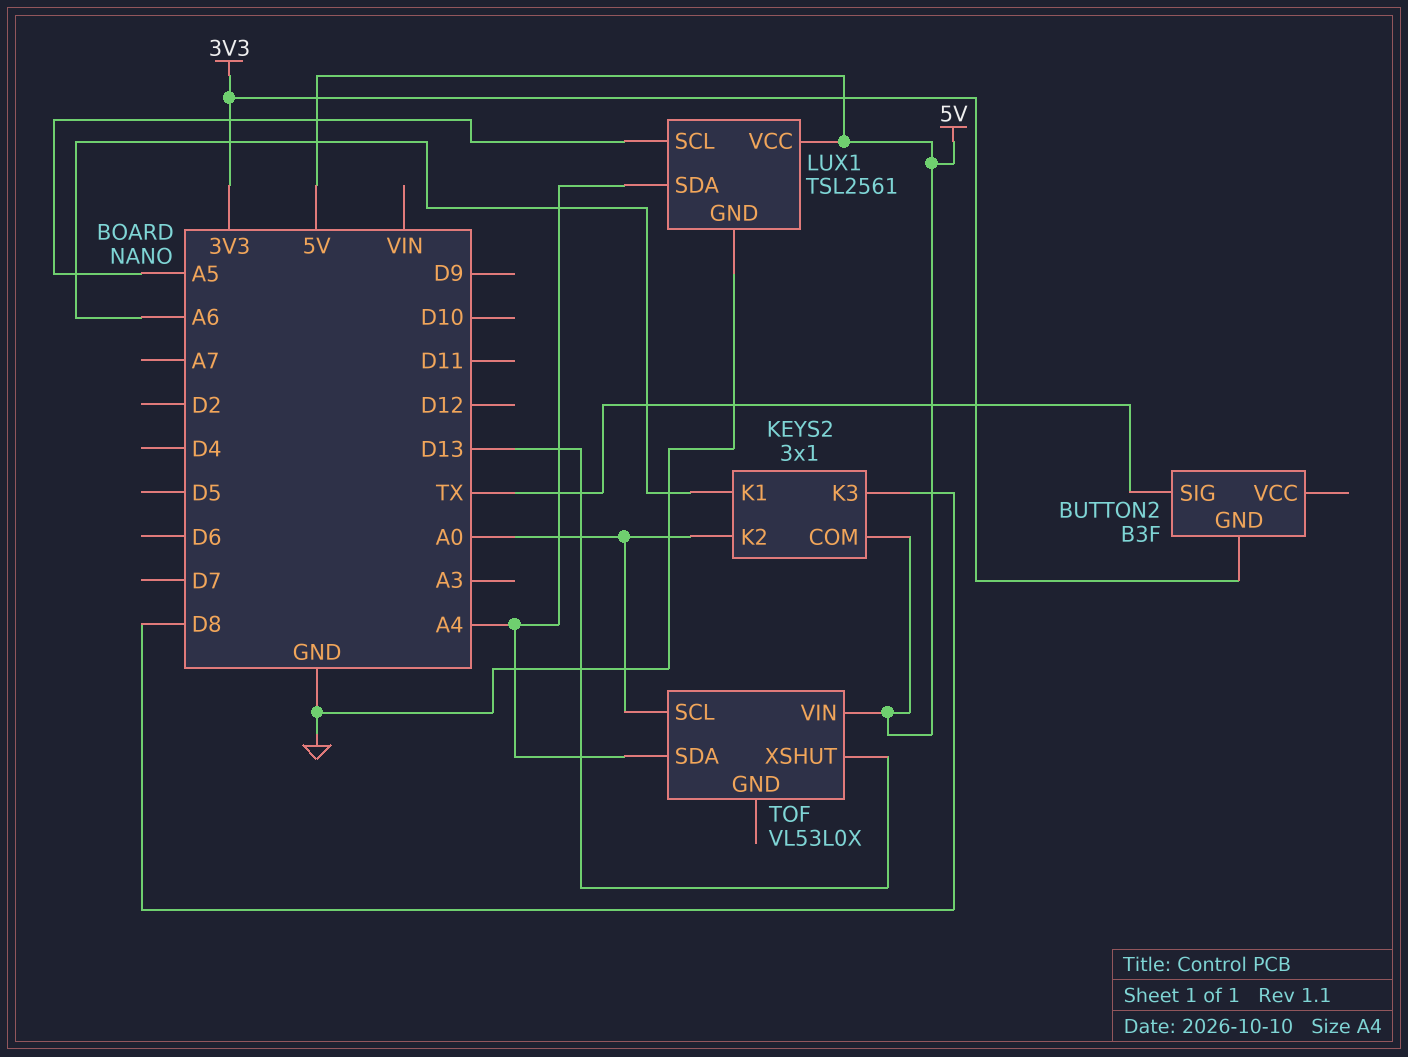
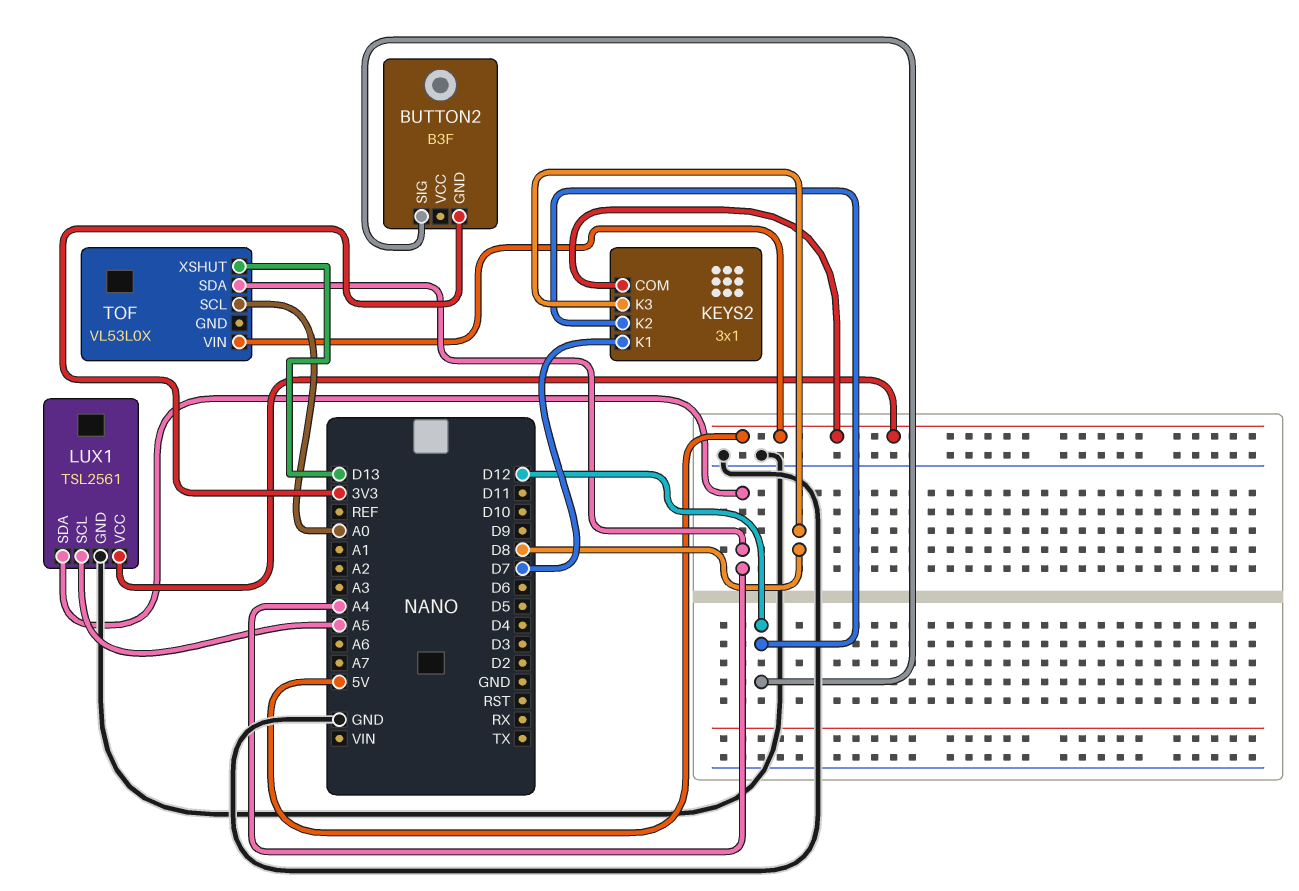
BUTTON2 pin SIG: TX -> D12
KEYS2 pin K1: A6 -> D7
KEYS2 pin K2: A0 -> D12

